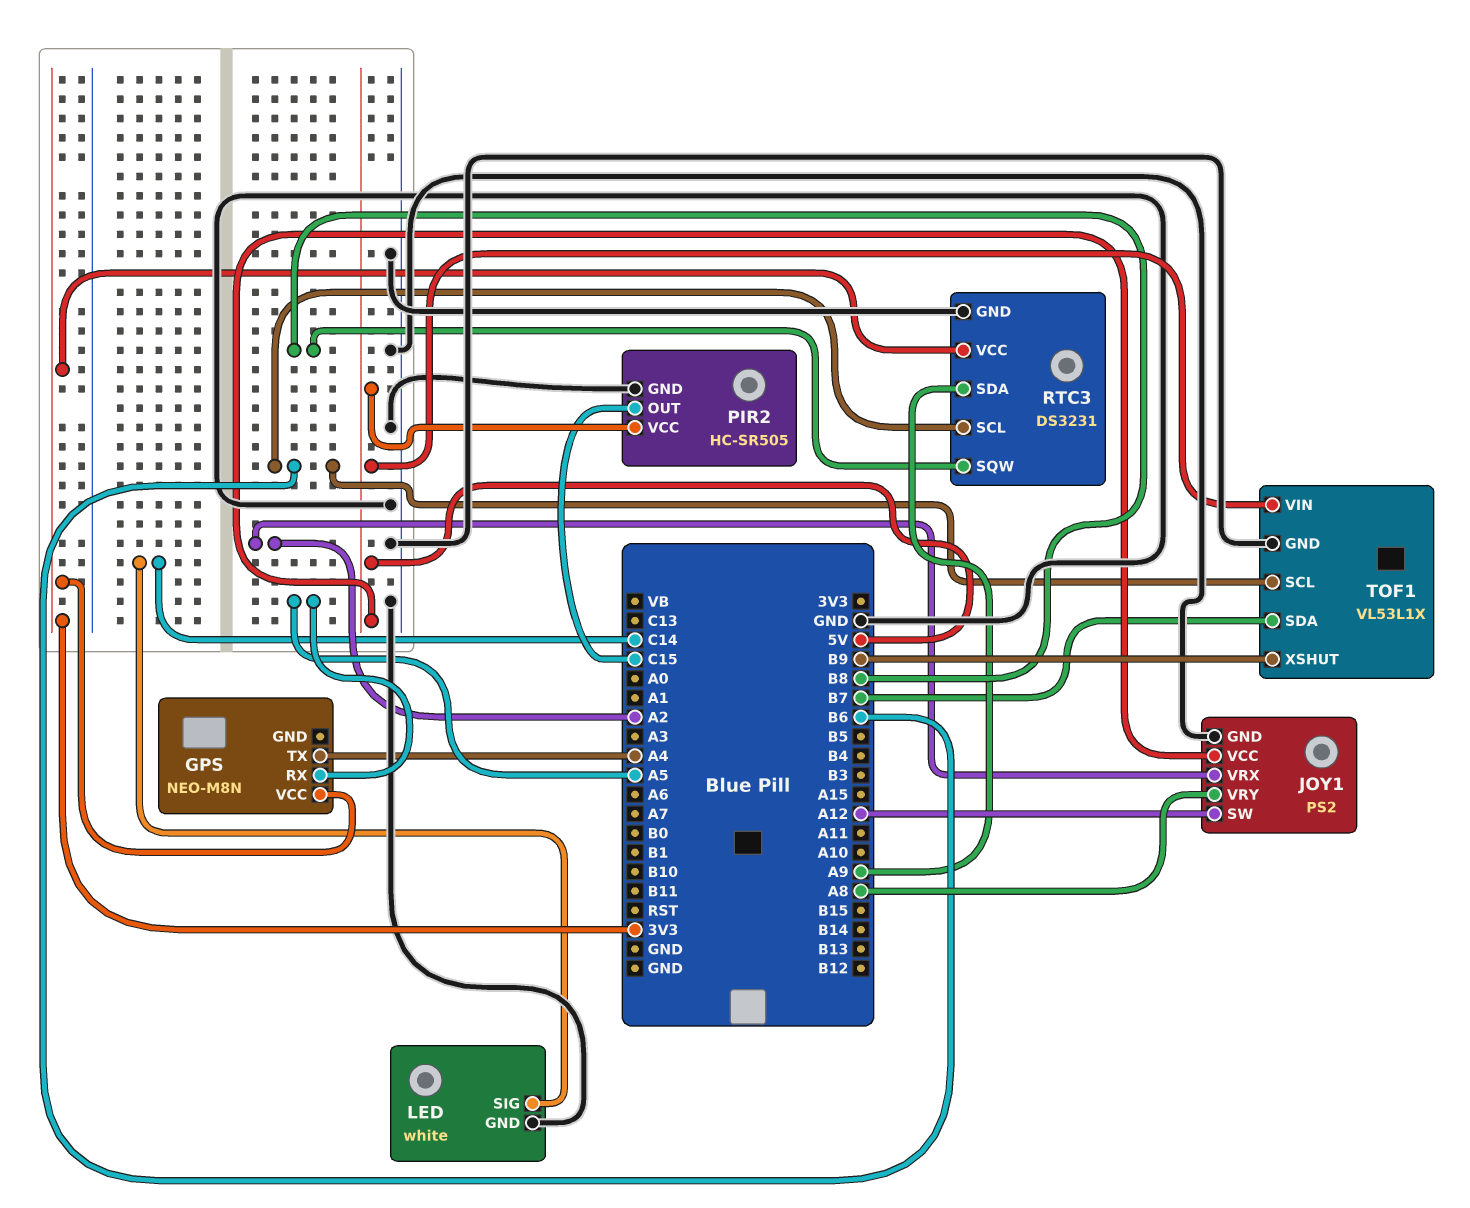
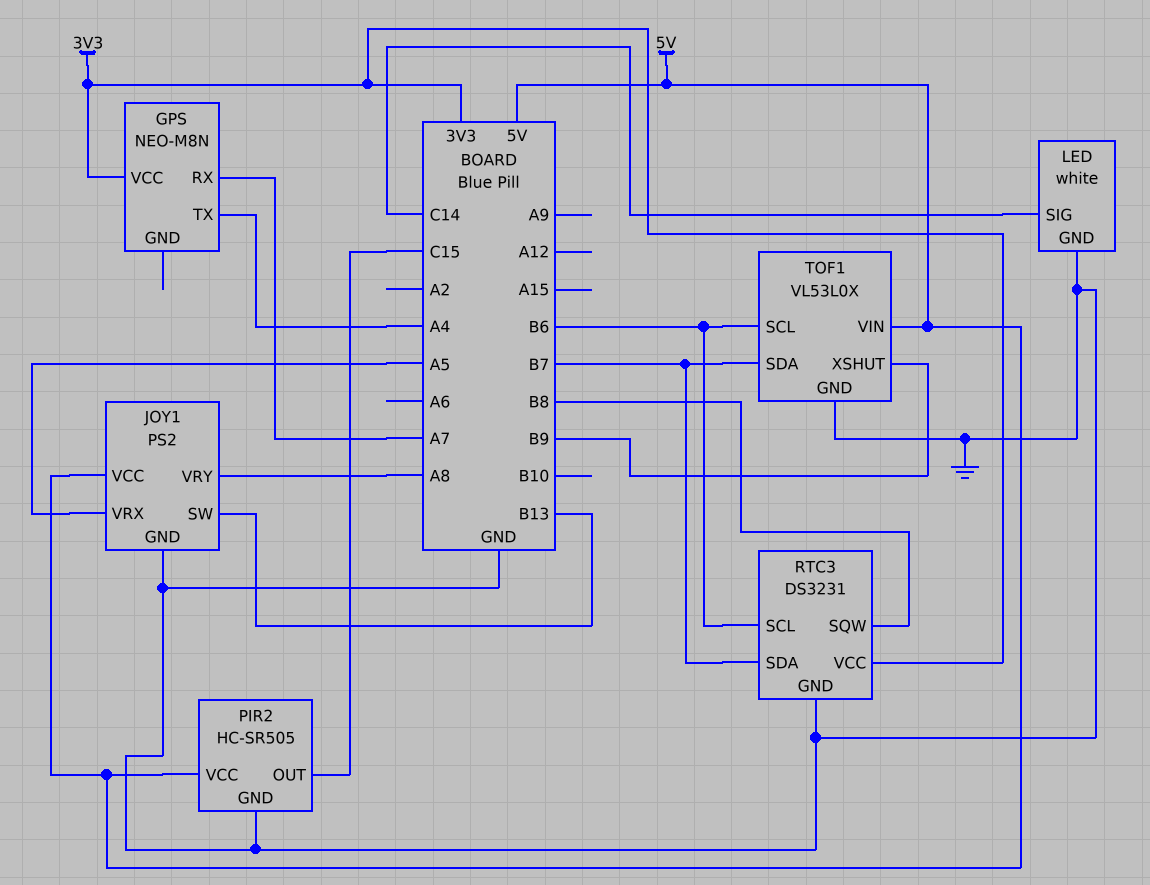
GPS pin RX: A5 -> A7
JOY1 pin SW: A12 -> B13
JOY1 pin VRX: A2 -> A5
RTC3 pin SDA: A9 -> B7
TOF1: VL53L1X -> VL53L0X

